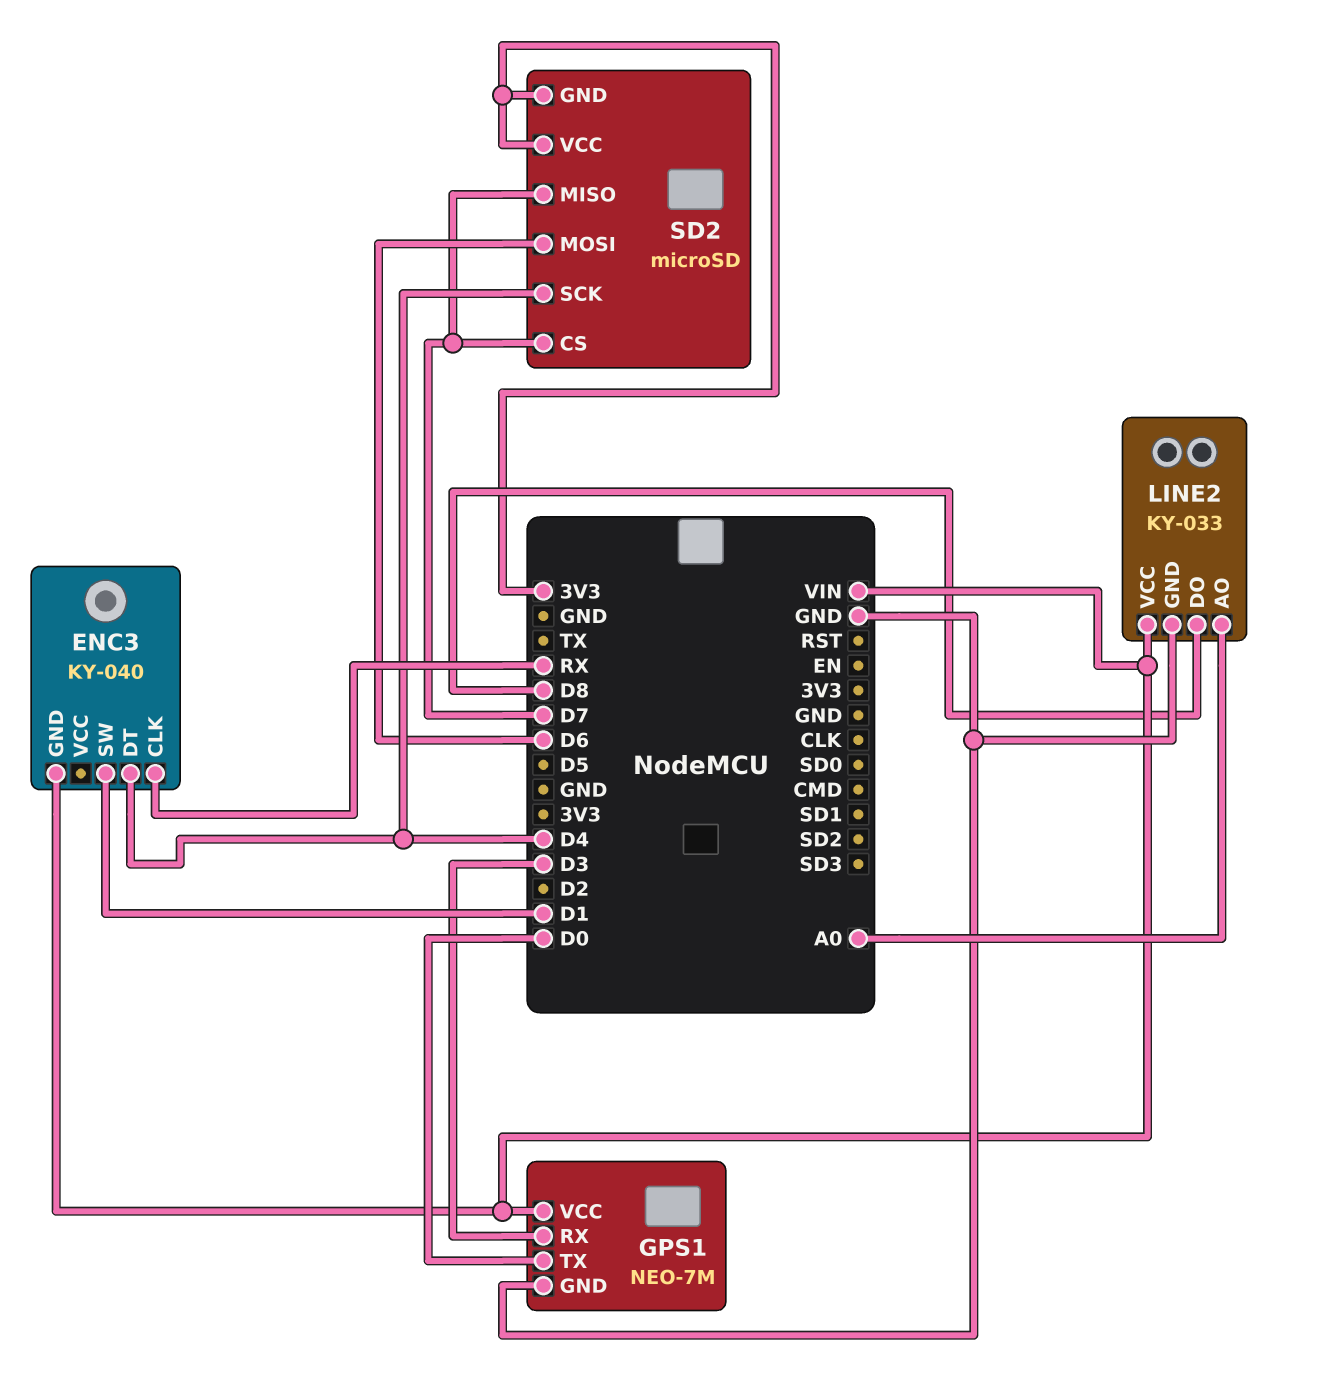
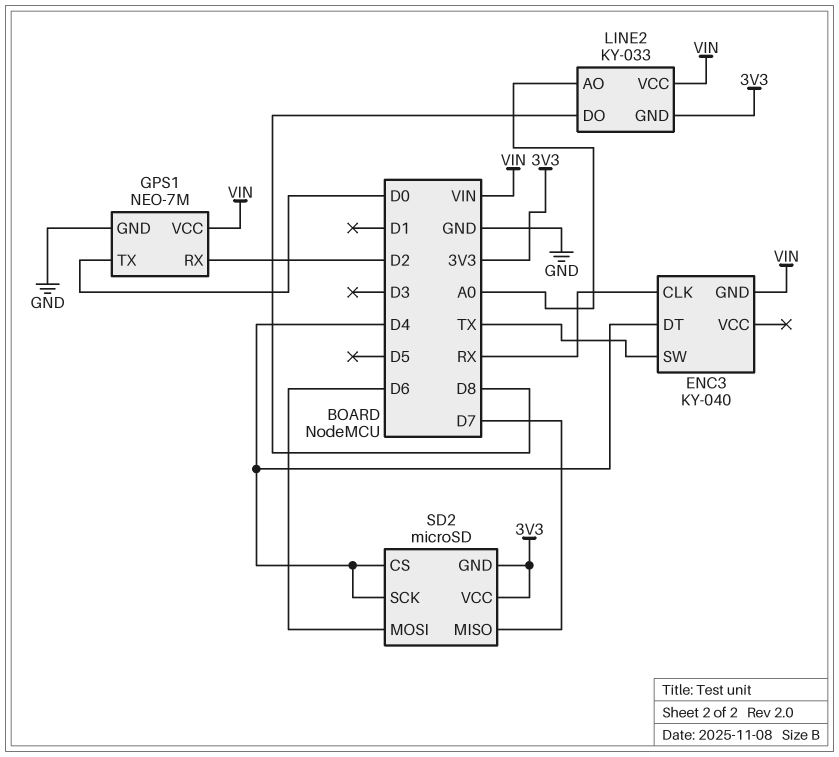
ENC3 pin SW: D1 -> TX
GPS1 pin RX: D3 -> D2
LINE2 pin GND: GND -> 3V3
SD2 pin CS: D7 -> D4

